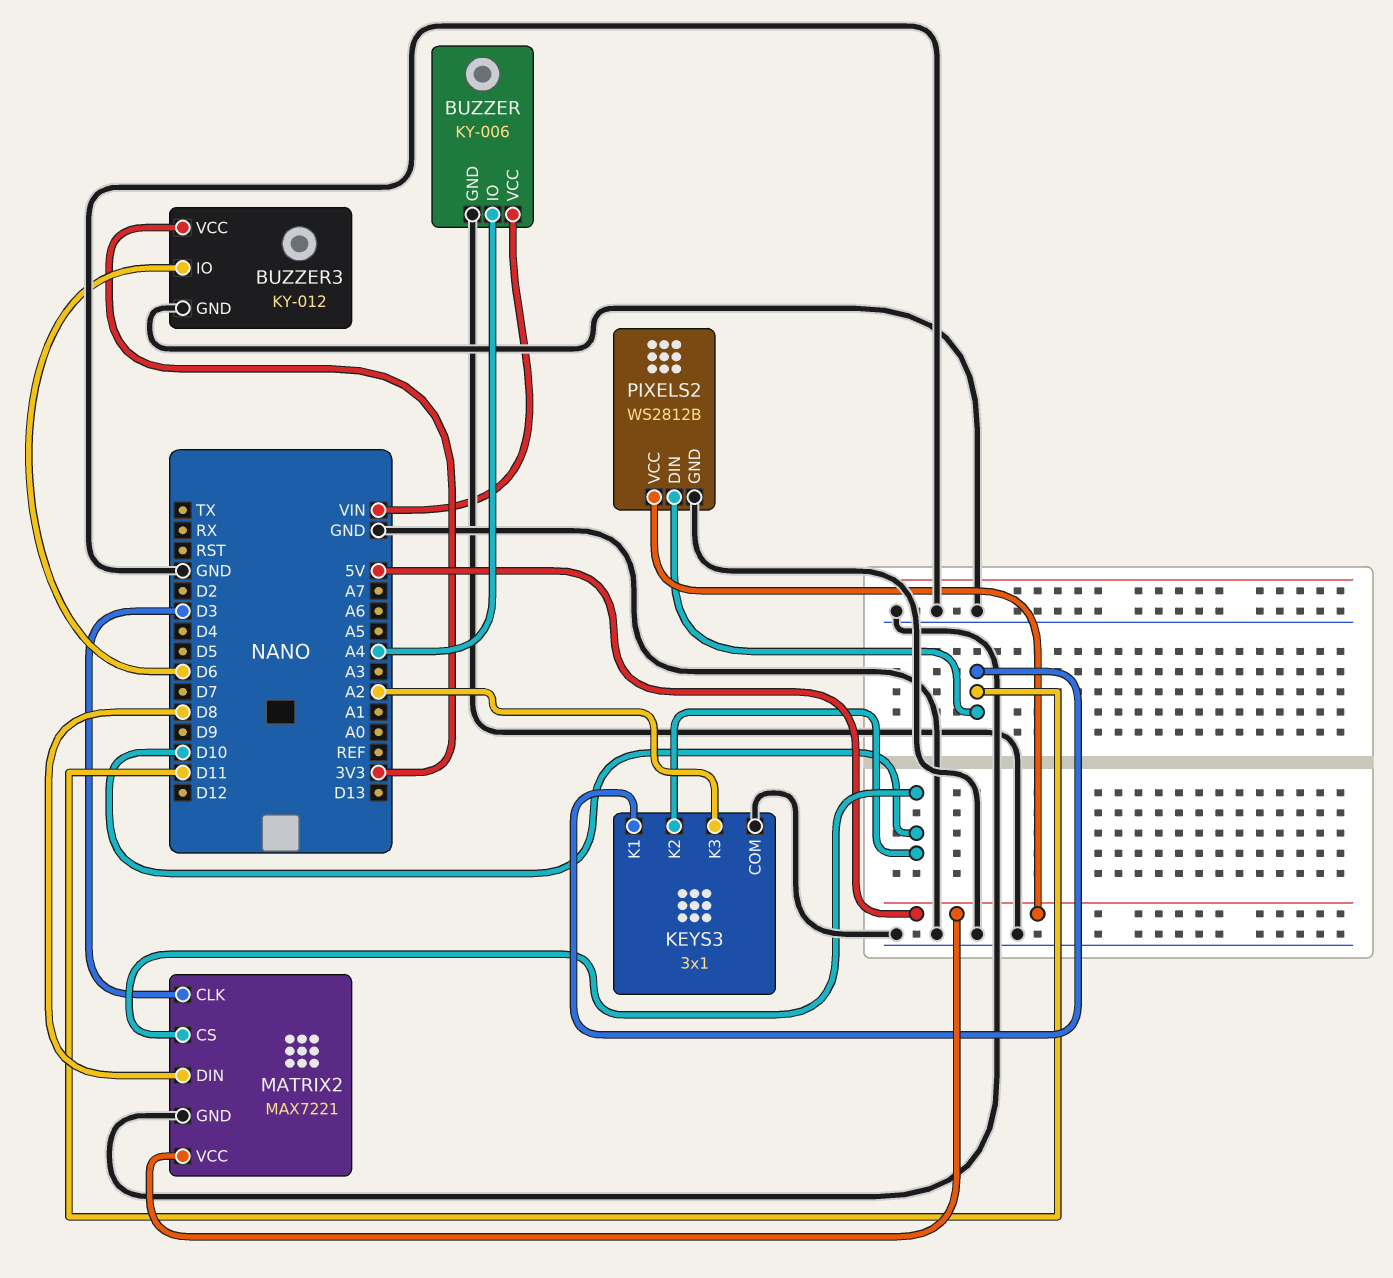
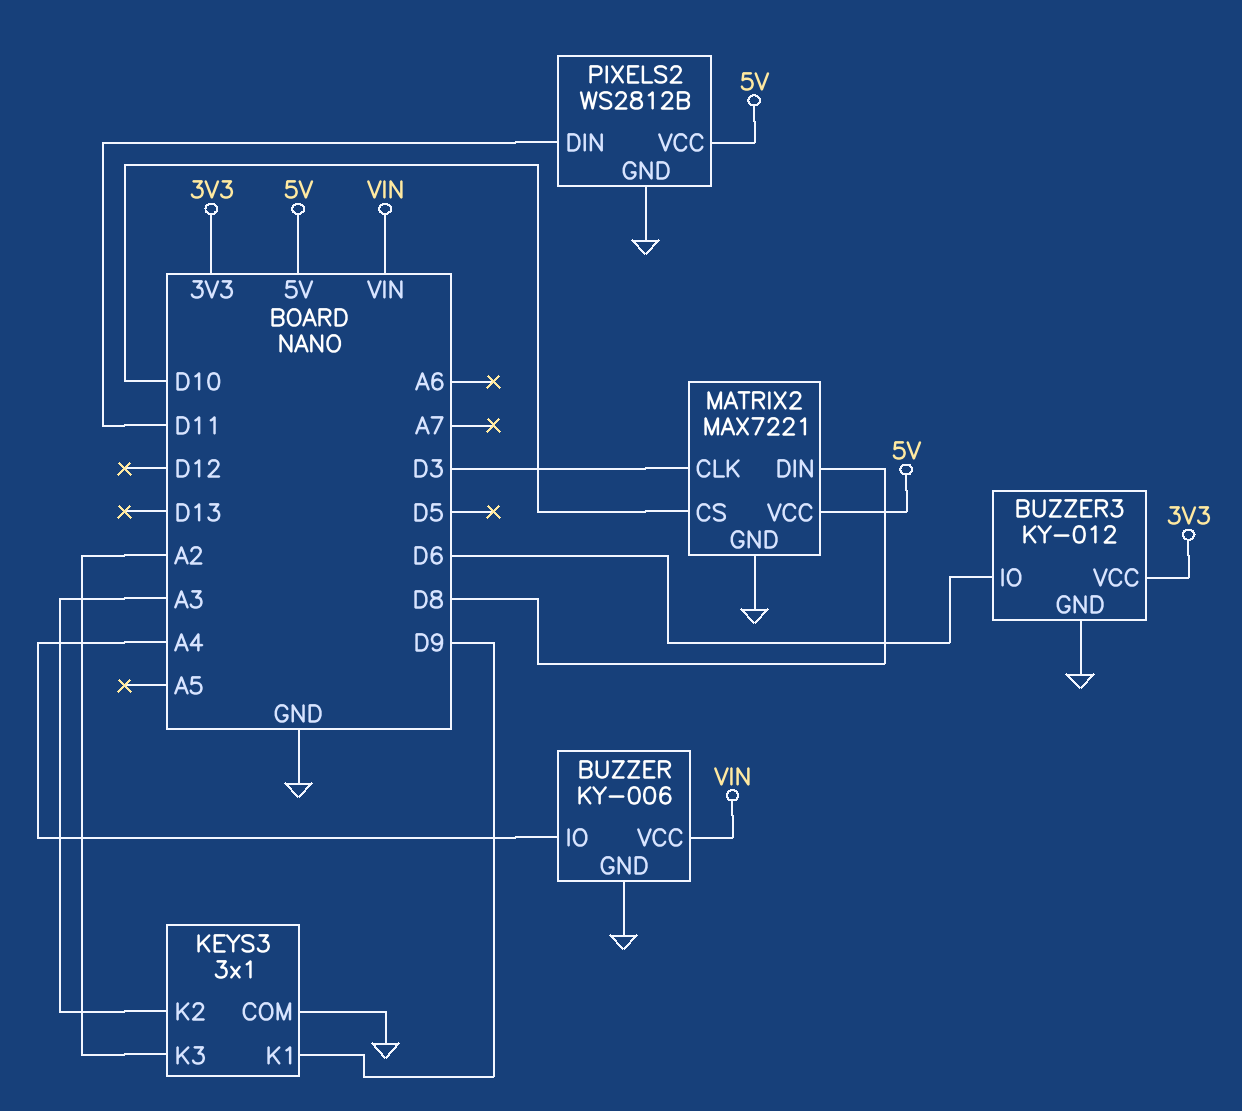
KEYS3 pin K1: D11 -> D9
KEYS3 pin K2: D10 -> A3

